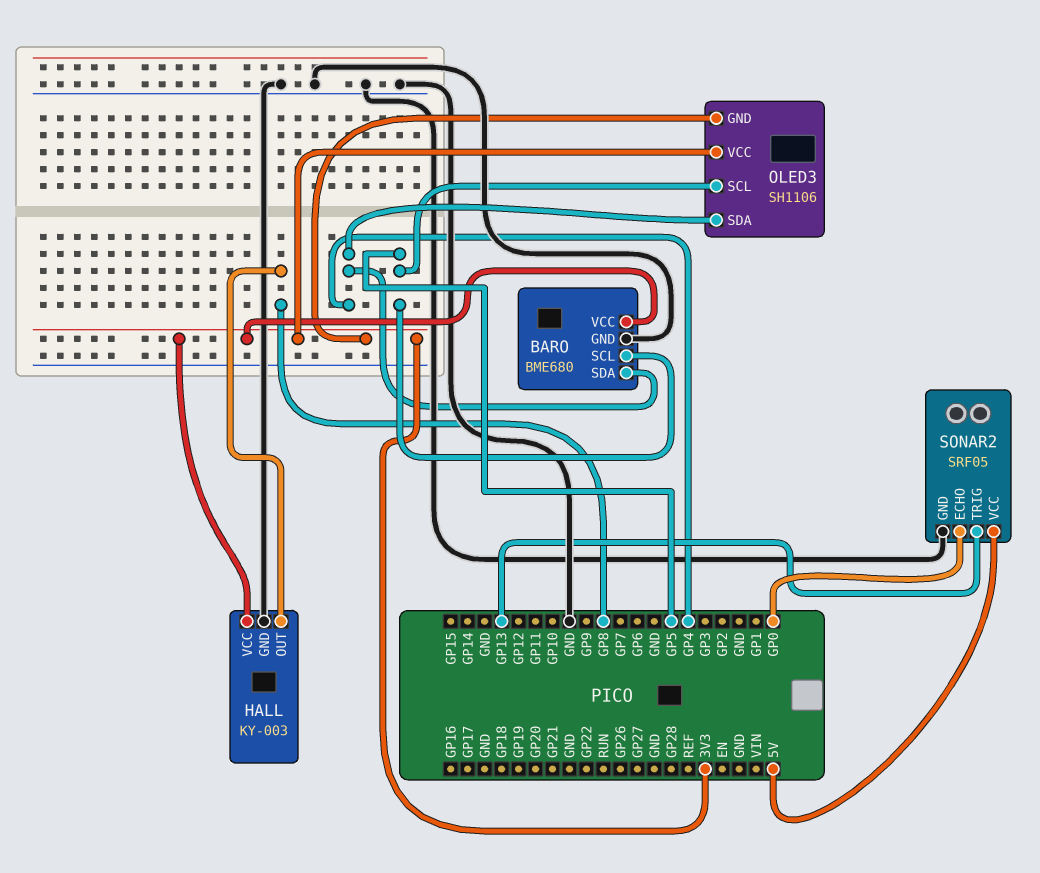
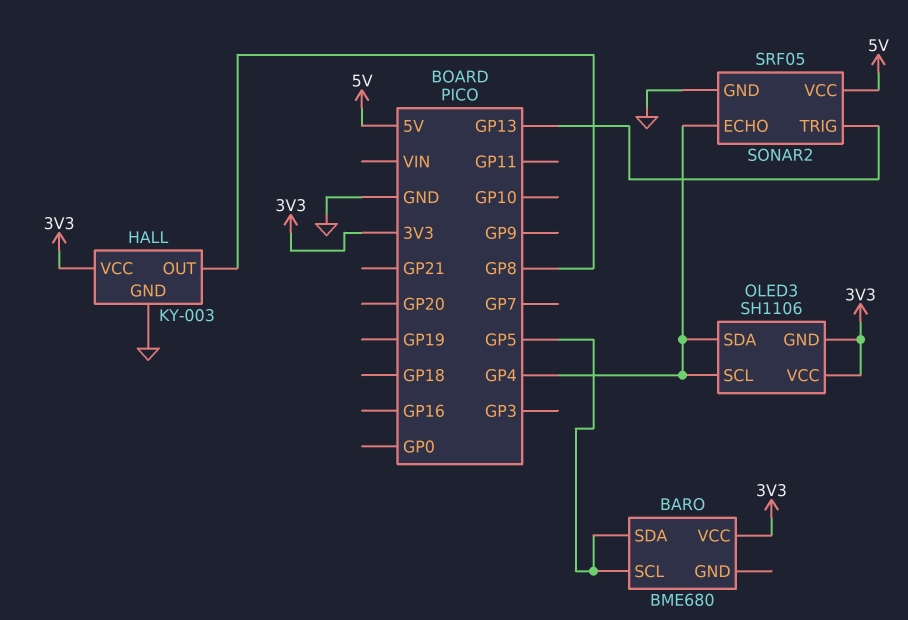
BARO pin GND: GND -> none
BARO pin SDA: GP4 -> GP5
OLED3 pin SCL: GP5 -> GP4
SONAR2 pin ECHO: GP0 -> GP4

